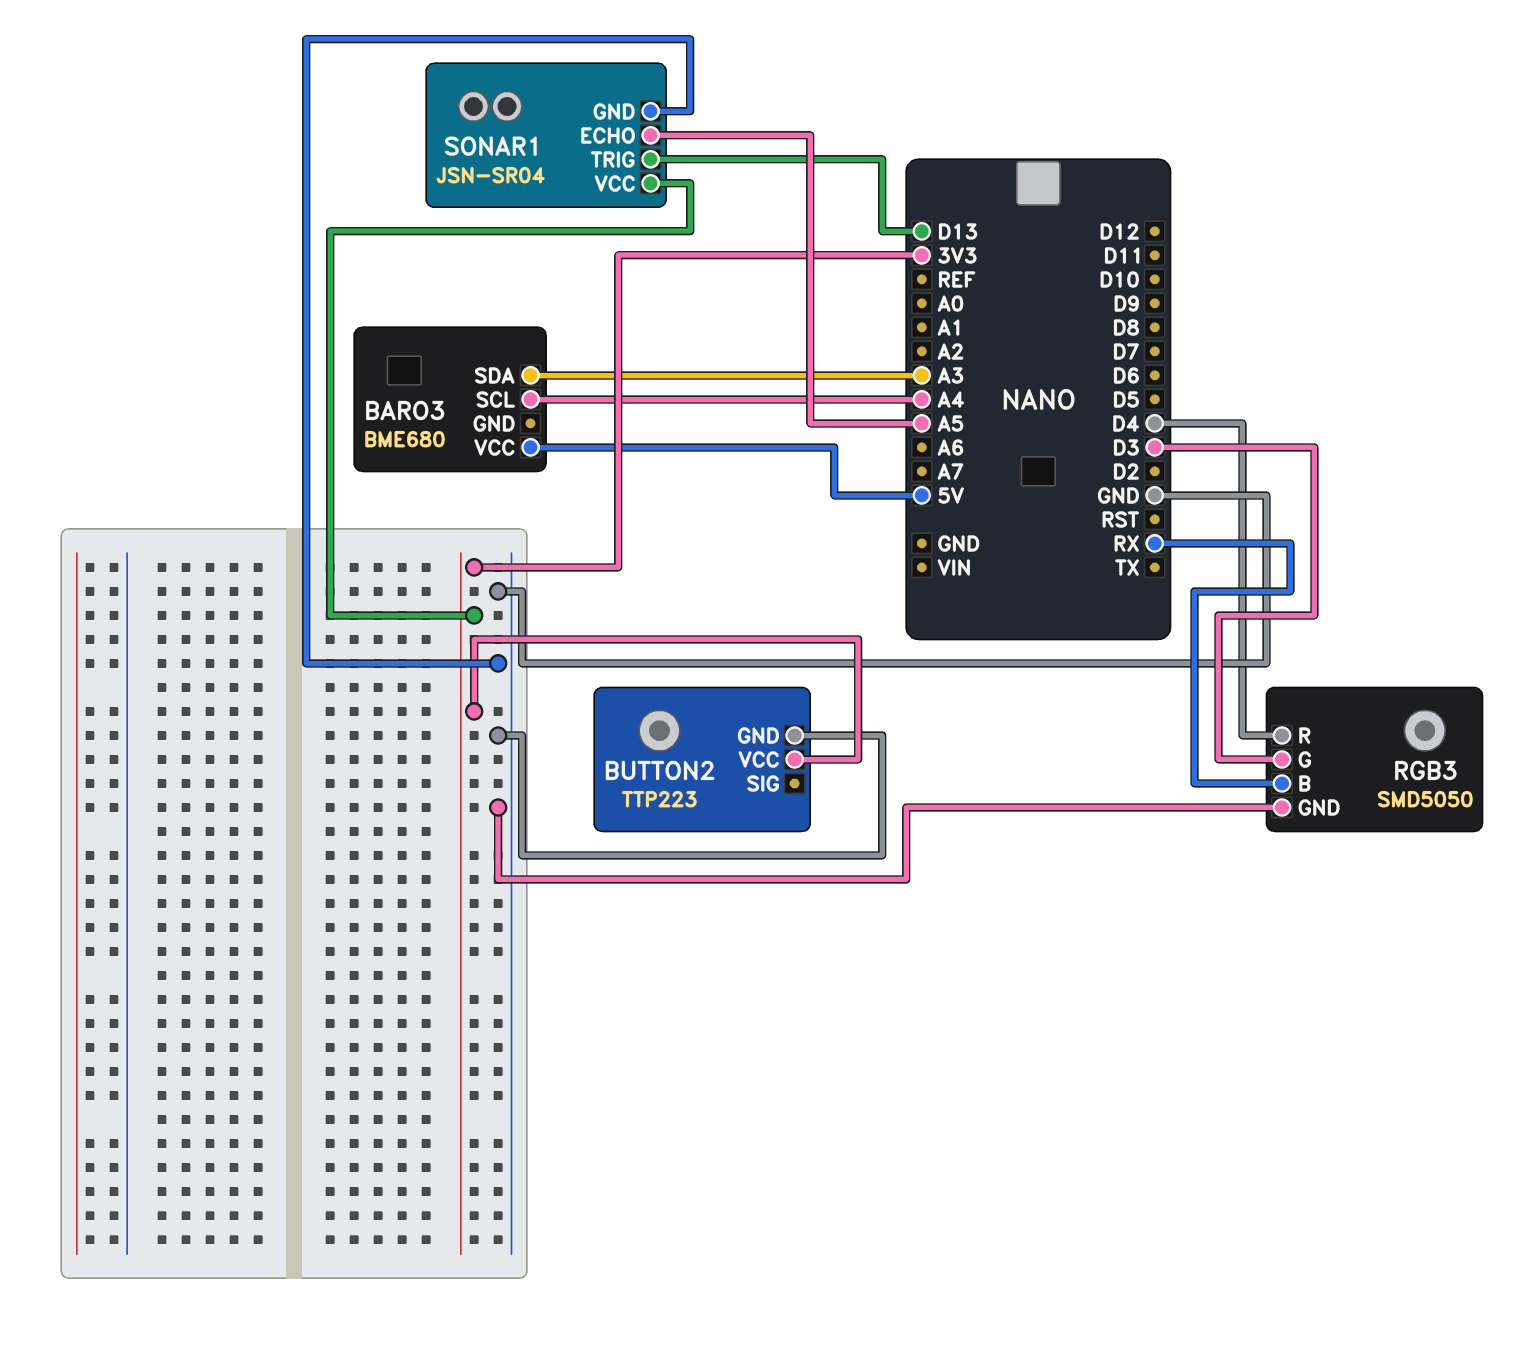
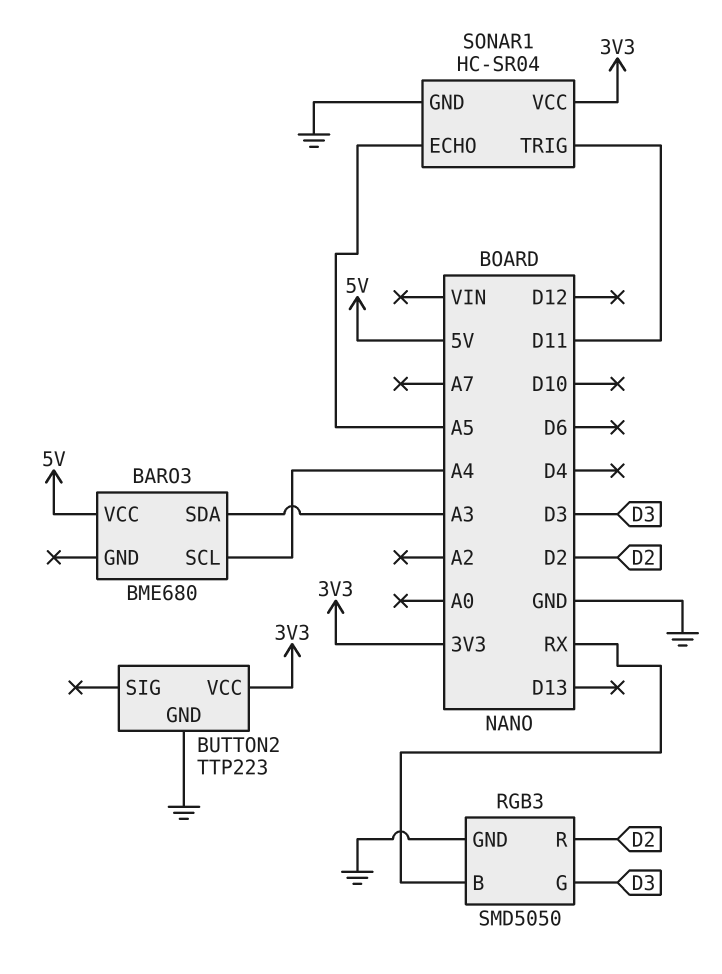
RGB3 pin R: D4 -> D2
SONAR1: JSN-SR04 -> HC-SR04
SONAR1 pin TRIG: D13 -> D11

